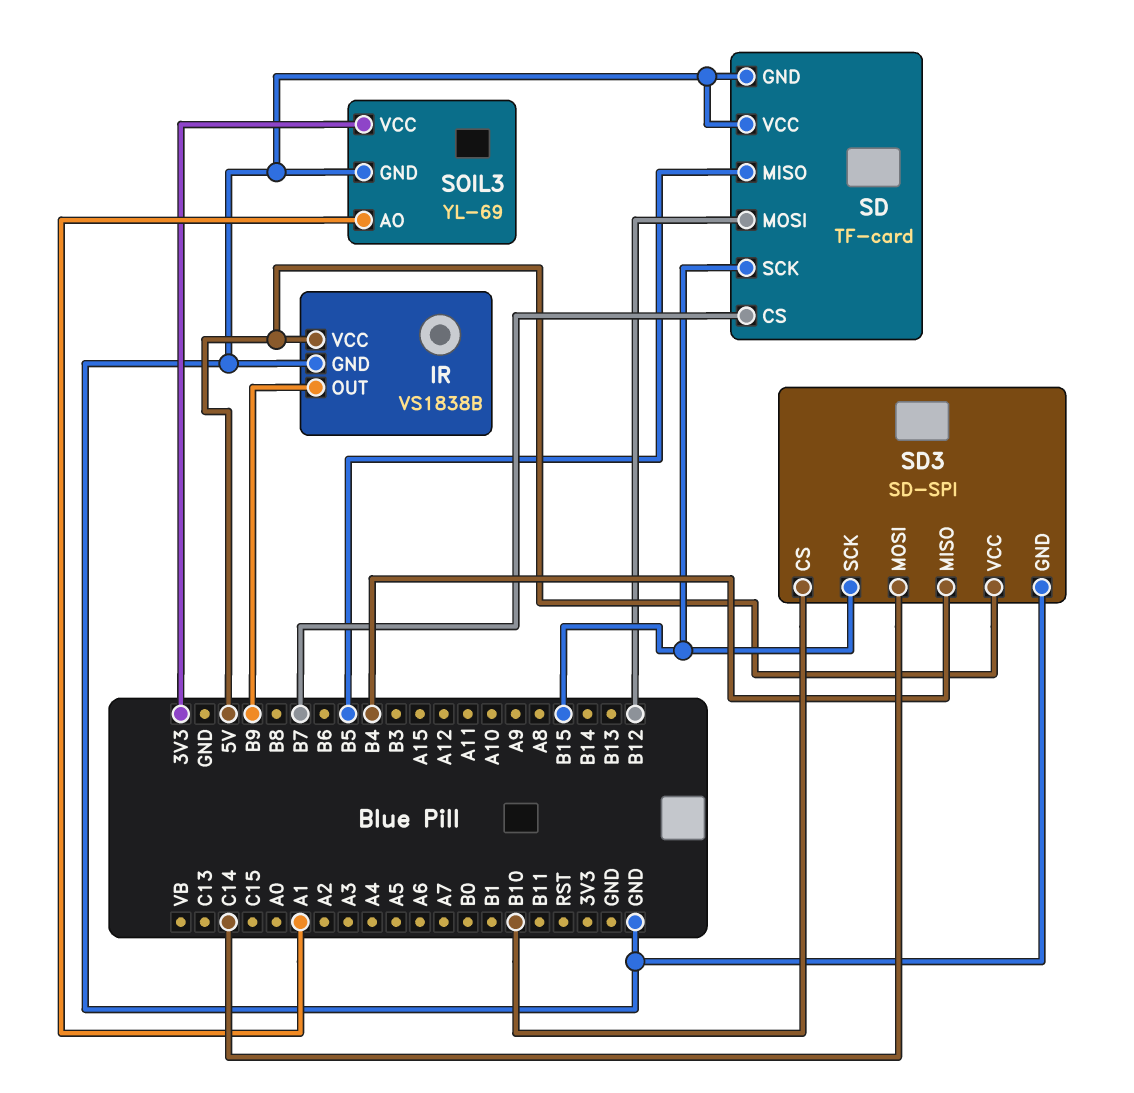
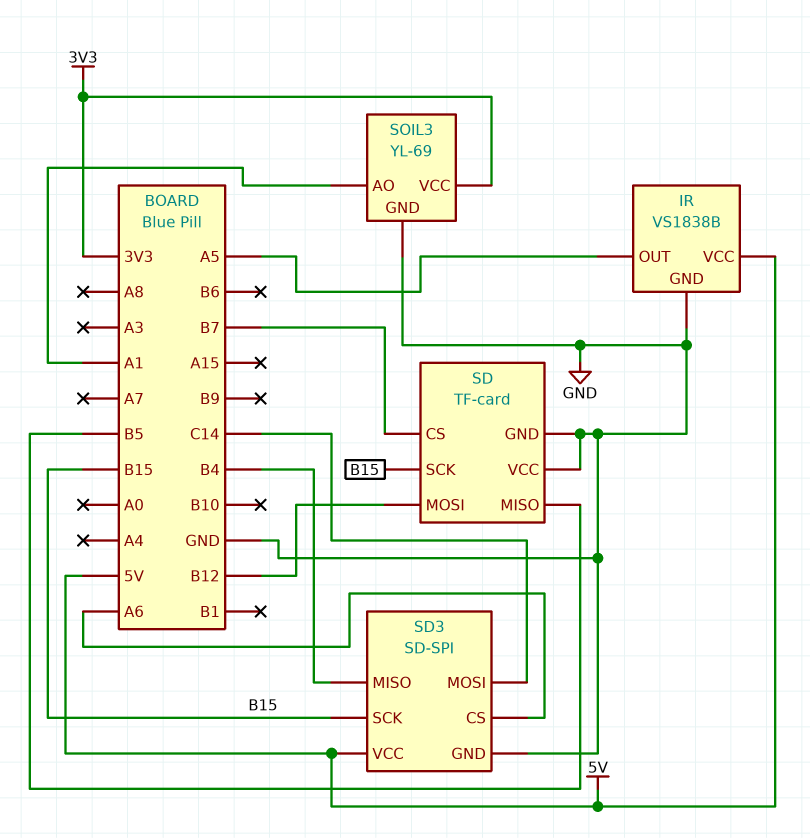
IR pin OUT: B9 -> A5
SD3 pin CS: B10 -> A6

